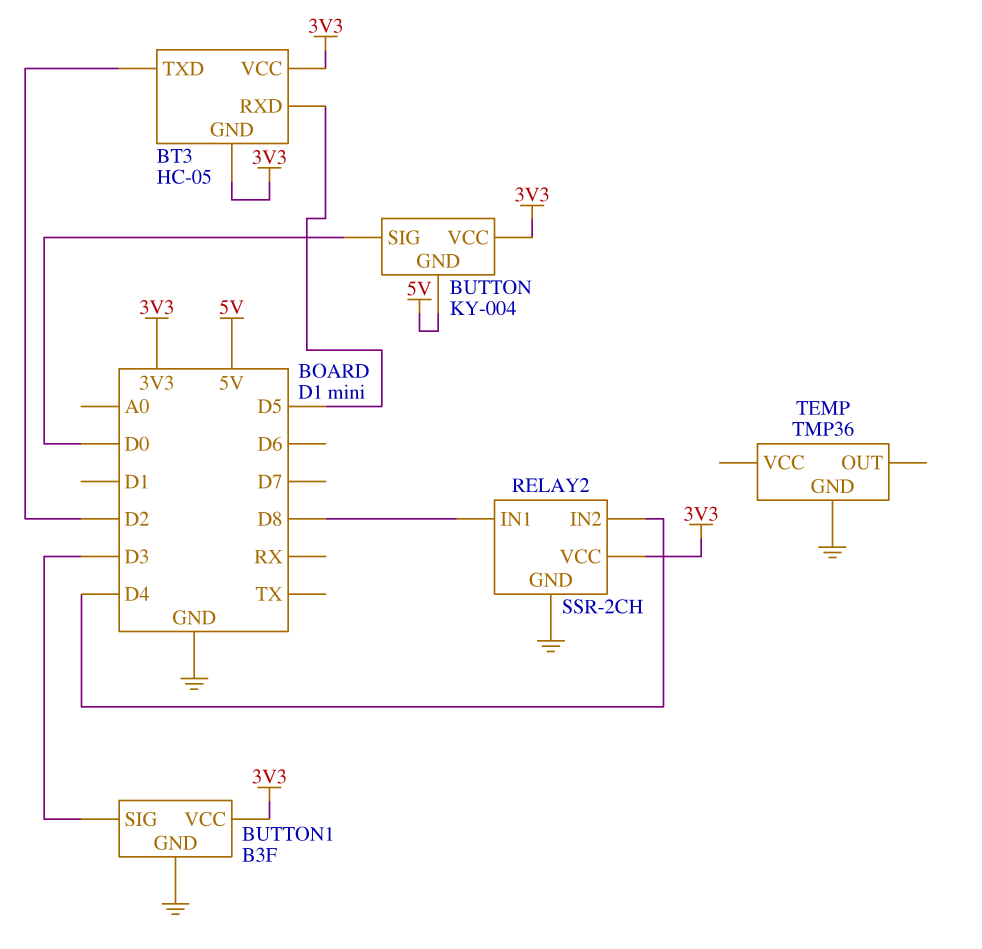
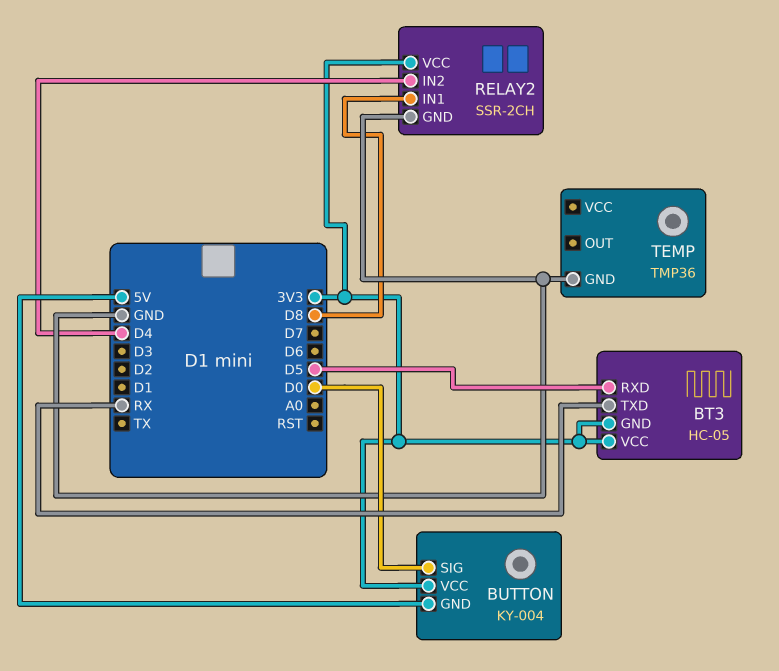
BT3 pin TXD: D2 -> RX
BUTTON1: B3F -> none
BUTTON1 pin GND: GND -> none
BUTTON1 pin SIG: D3 -> none
BUTTON1 pin VCC: 3V3 -> none

